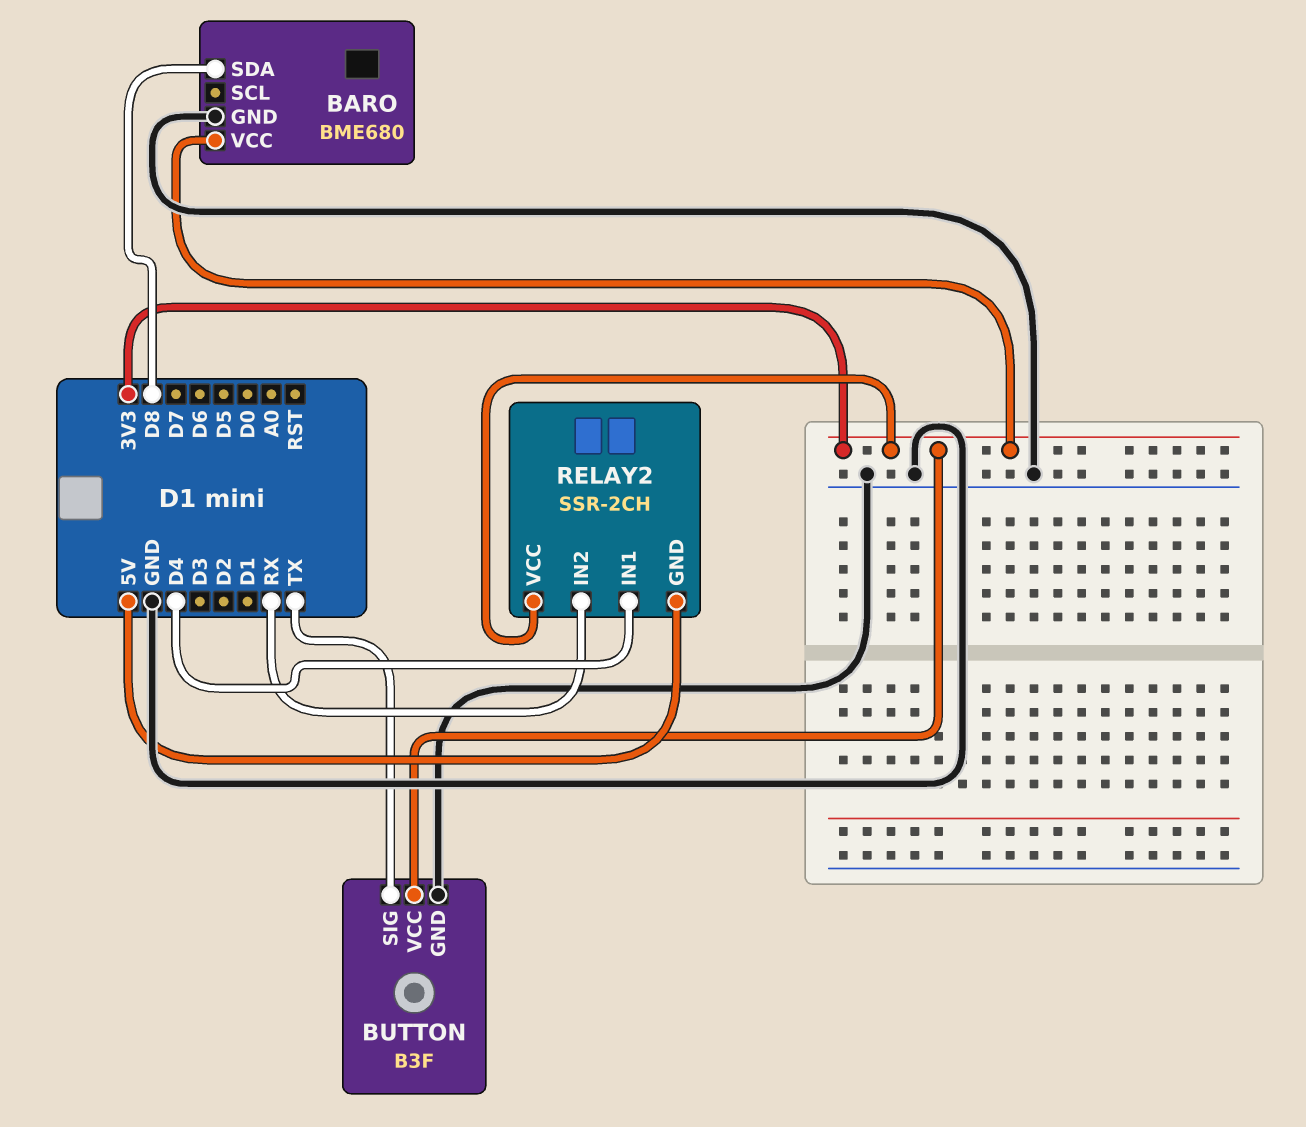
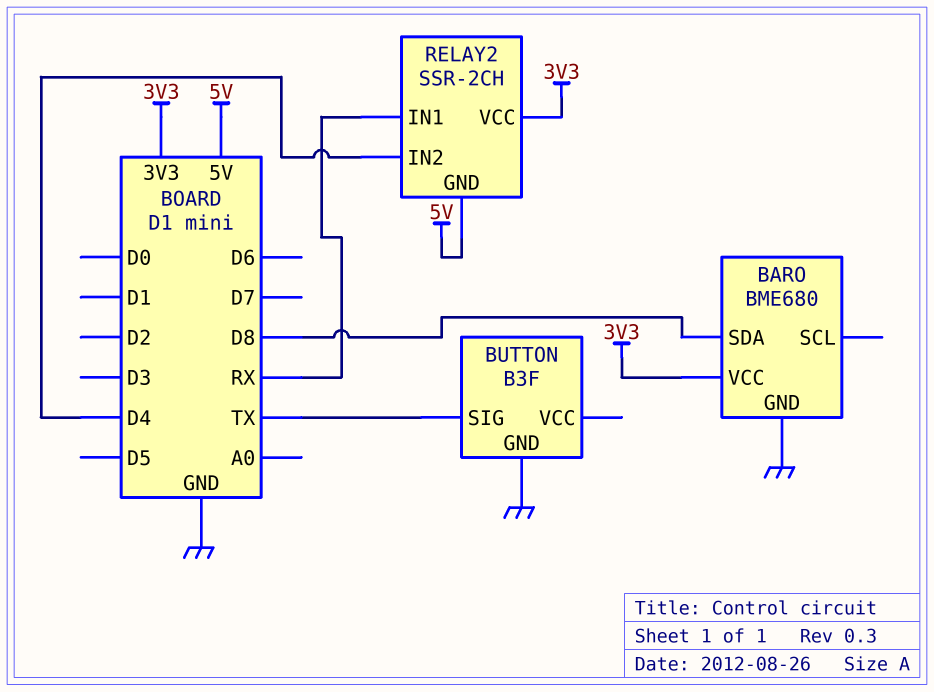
BUTTON pin VCC: 3V3 -> none
RELAY2 pin IN1: D4 -> RX
RELAY2 pin IN2: RX -> D4

